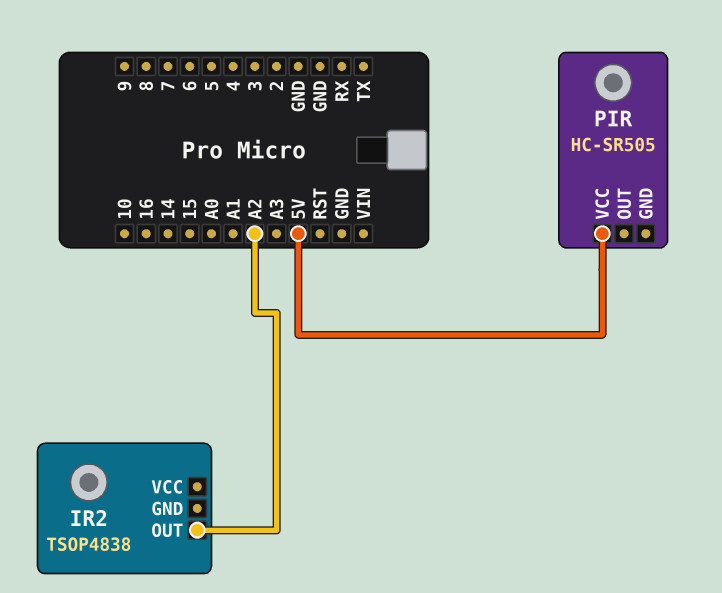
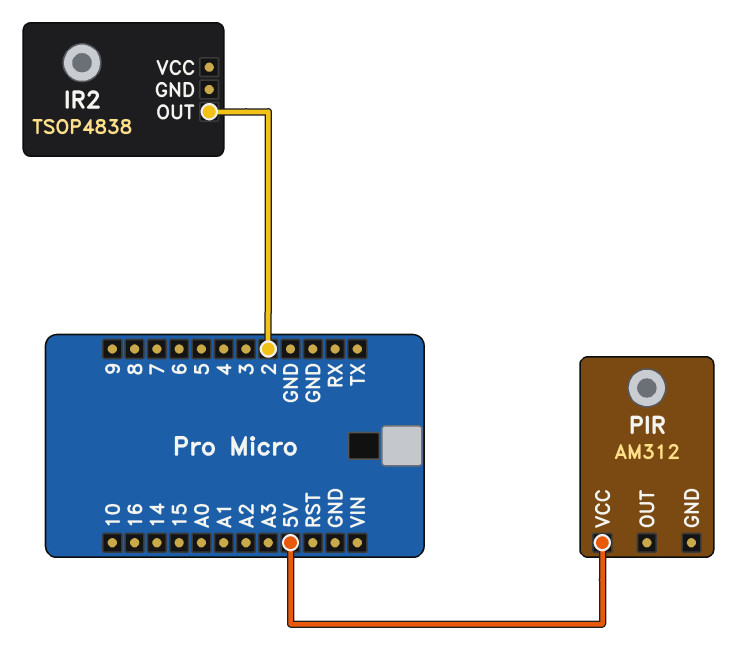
IR2 pin OUT: A2 -> 2
PIR: HC-SR505 -> AM312

